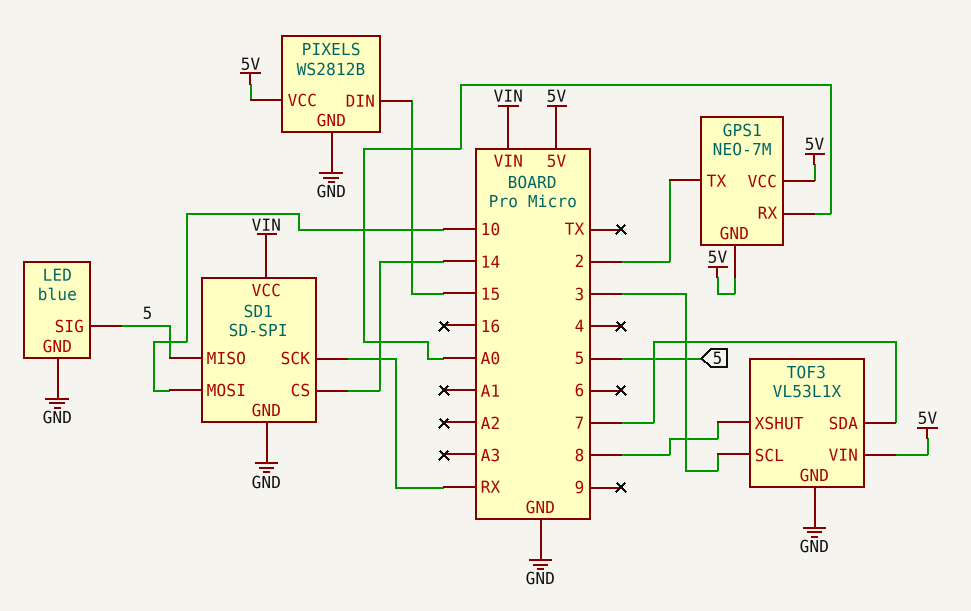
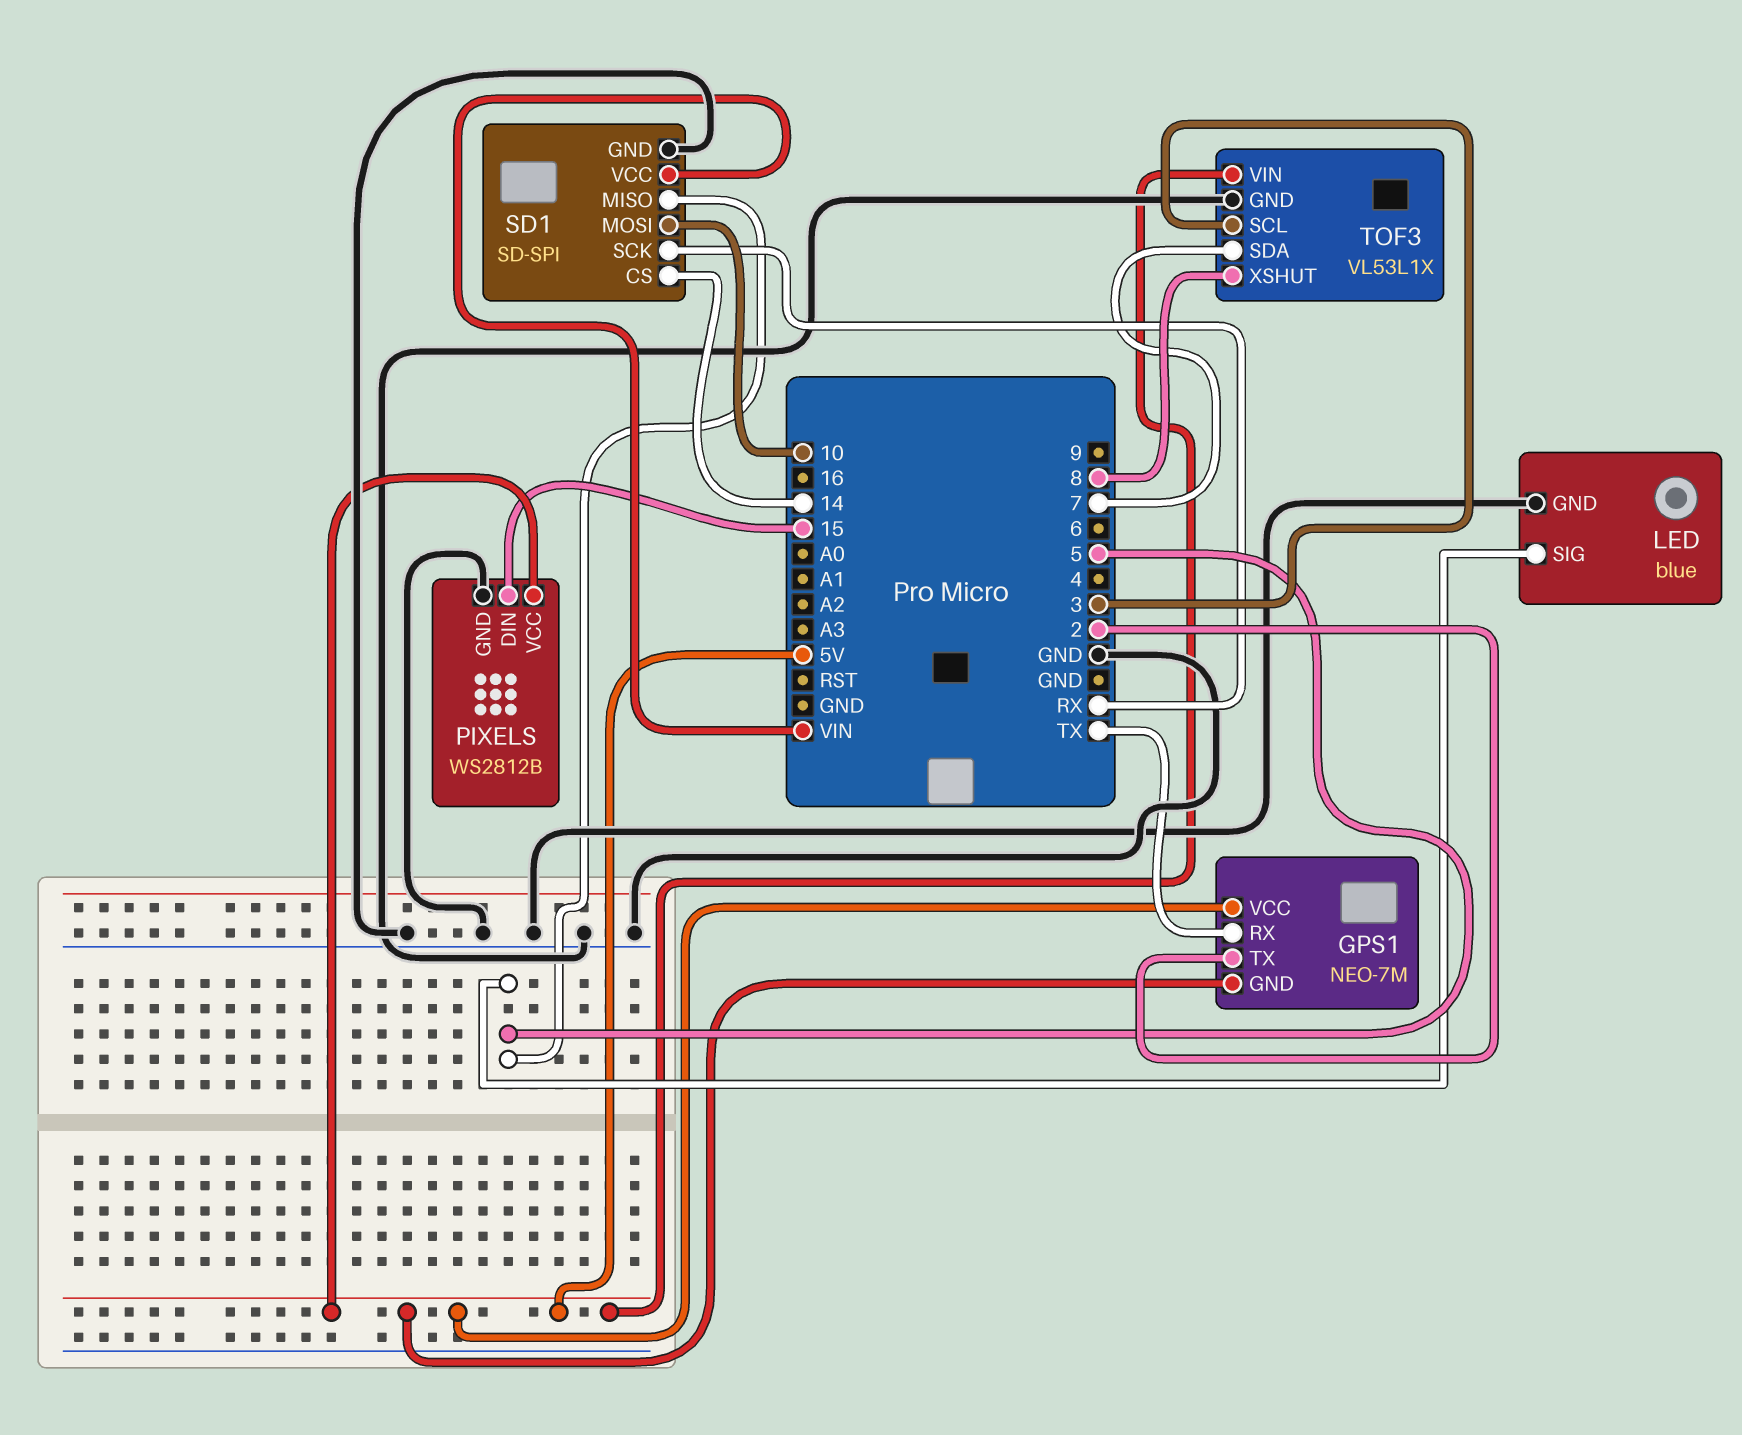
GPS1 pin RX: A0 -> TX

